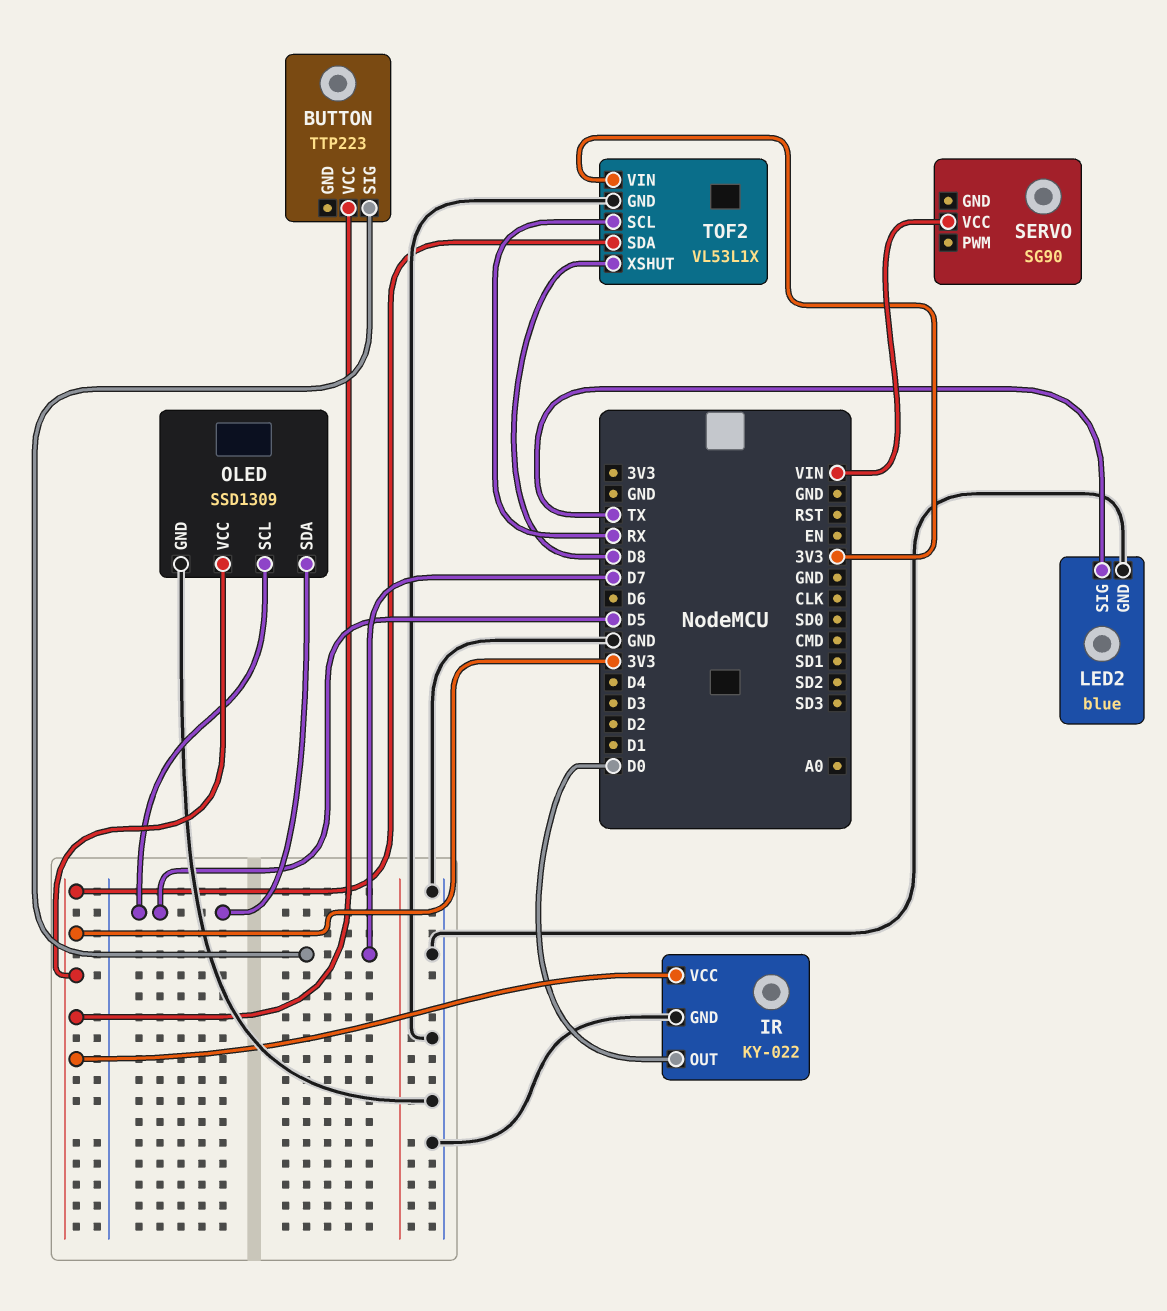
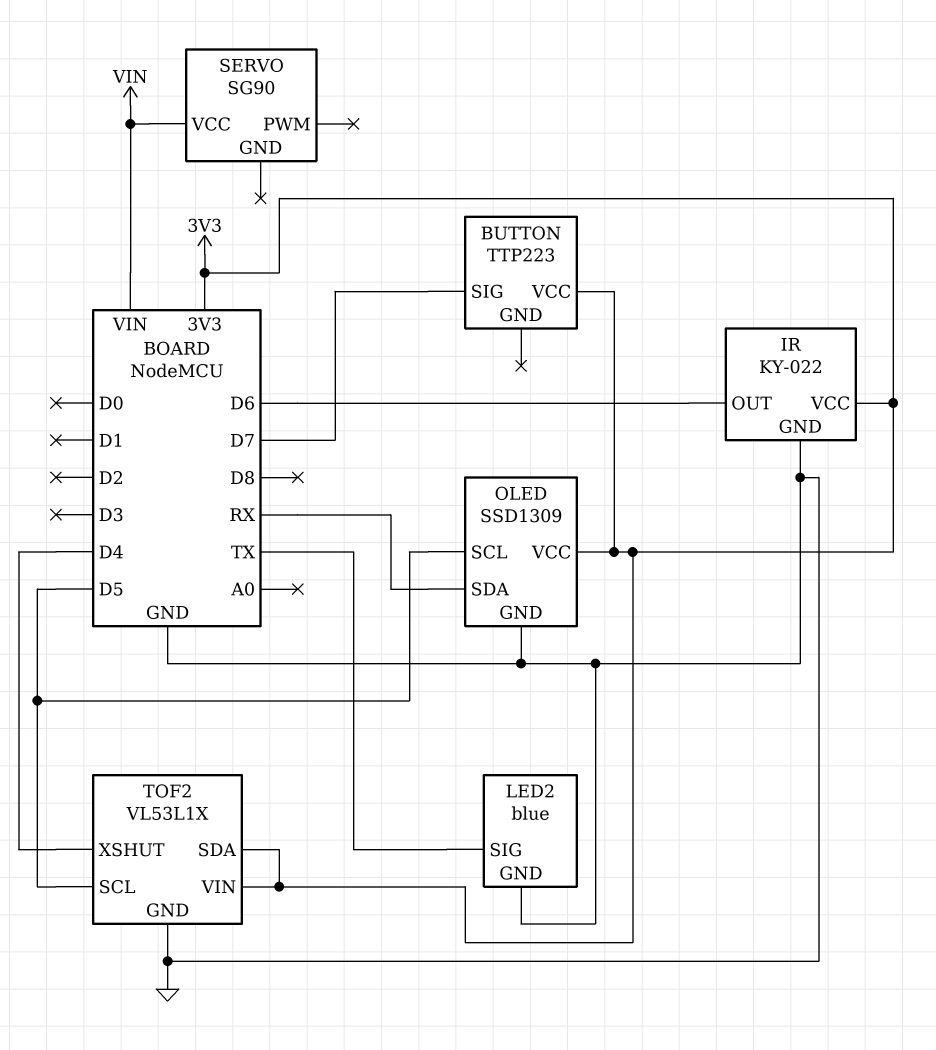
IR pin OUT: D0 -> D6
OLED pin SDA: D5 -> RX
TOF2 pin SCL: RX -> D5
TOF2 pin XSHUT: D8 -> D4

